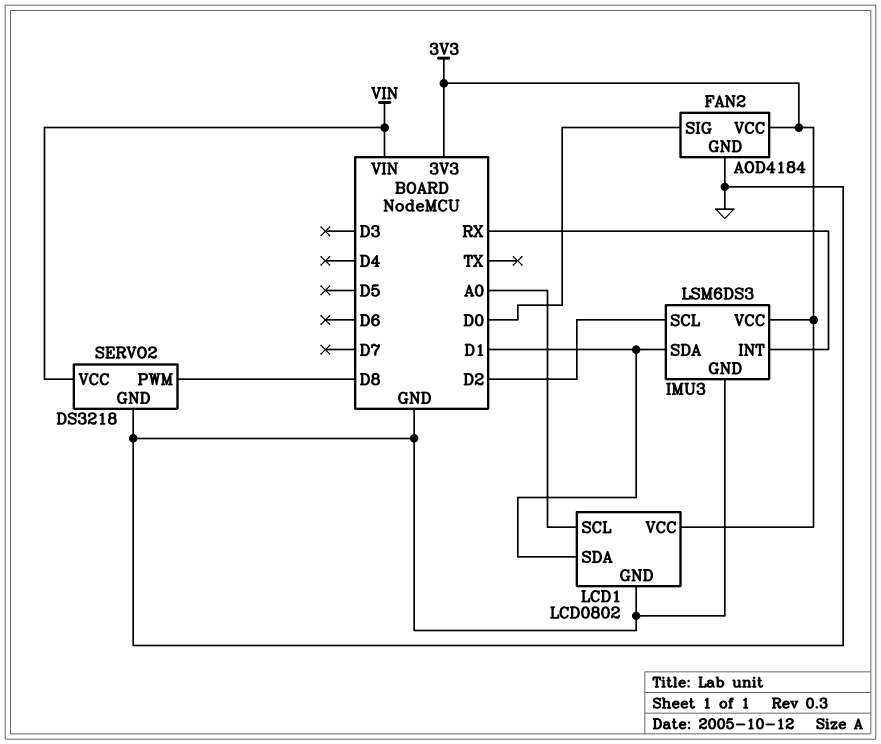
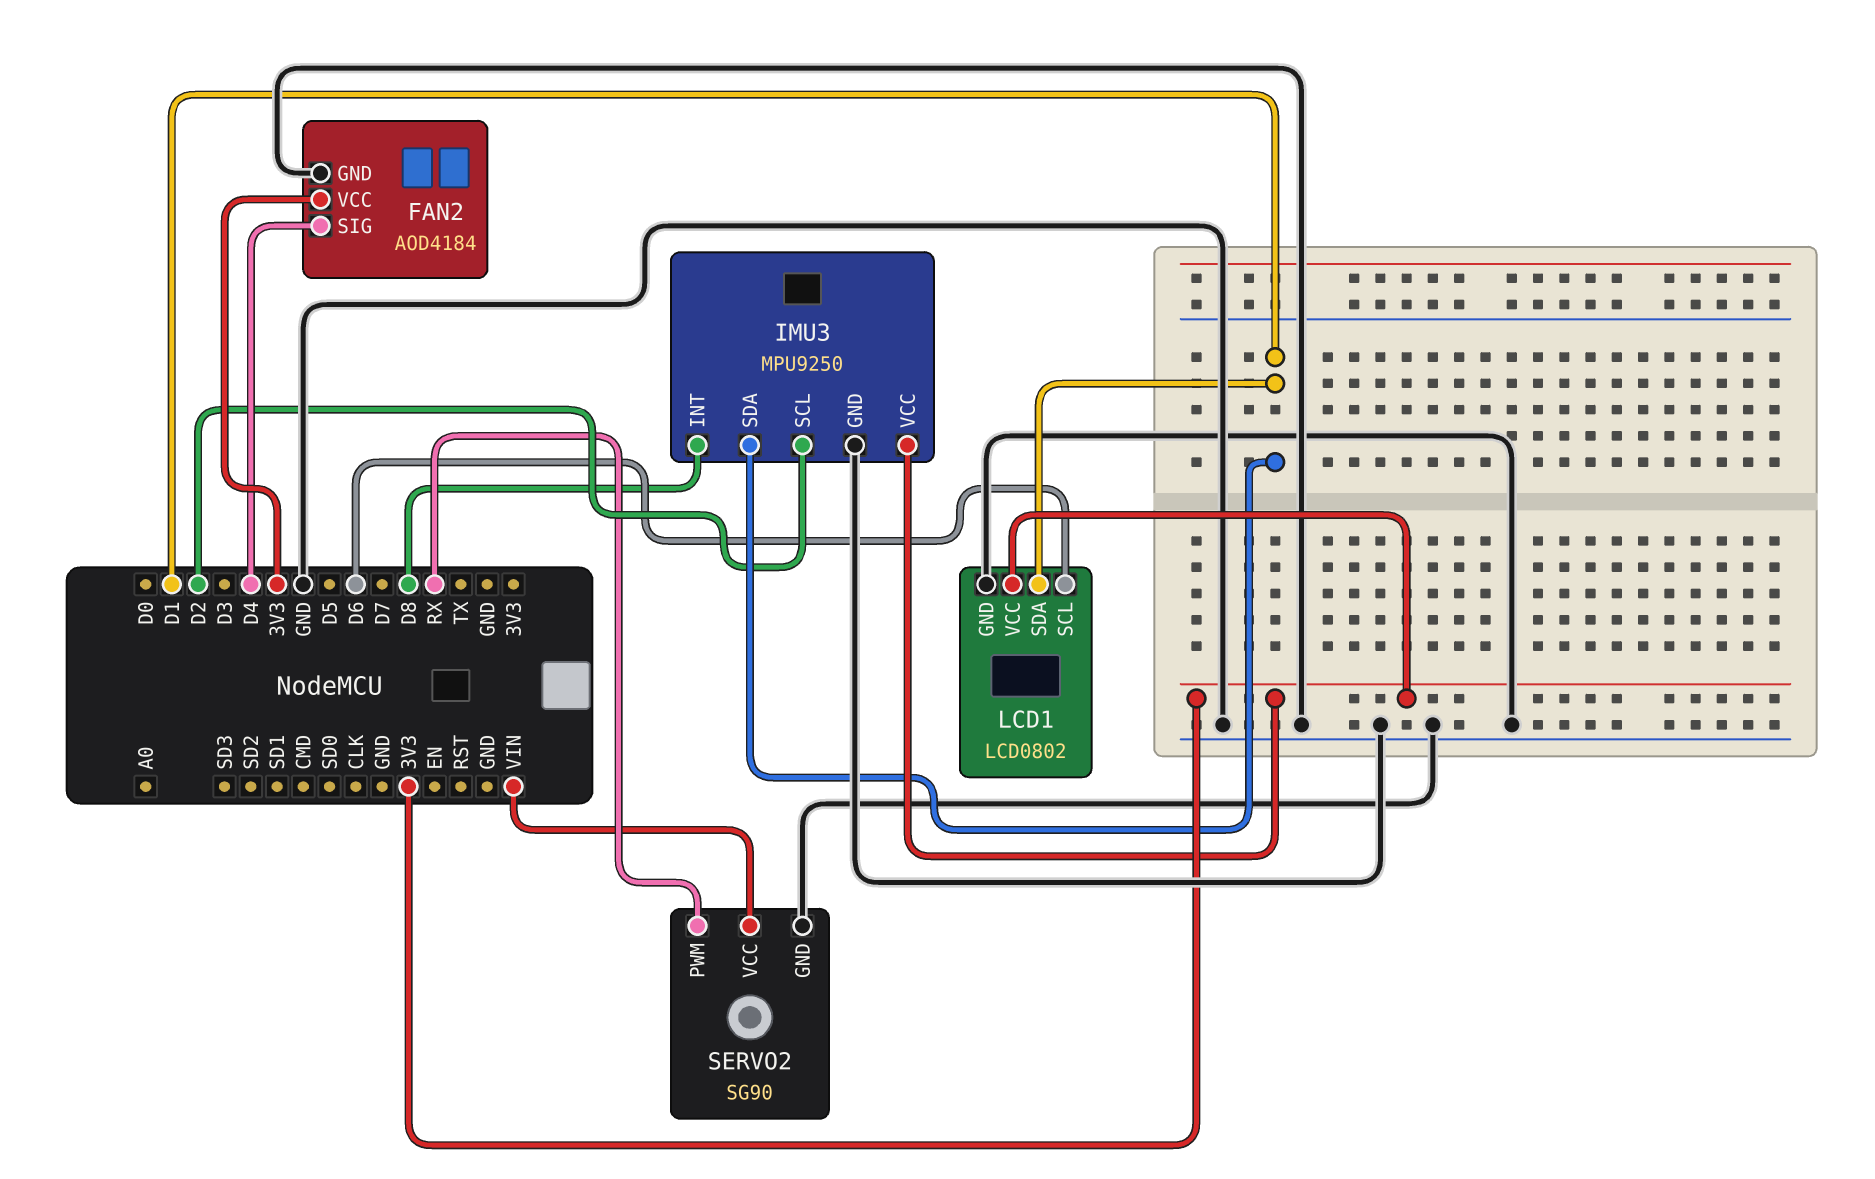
FAN2 pin SIG: D0 -> D4
IMU3: LSM6DS3 -> MPU9250
IMU3 pin INT: RX -> D8
LCD1 pin SCL: A0 -> D6
SERVO2: DS3218 -> SG90
SERVO2 pin PWM: D8 -> RX

